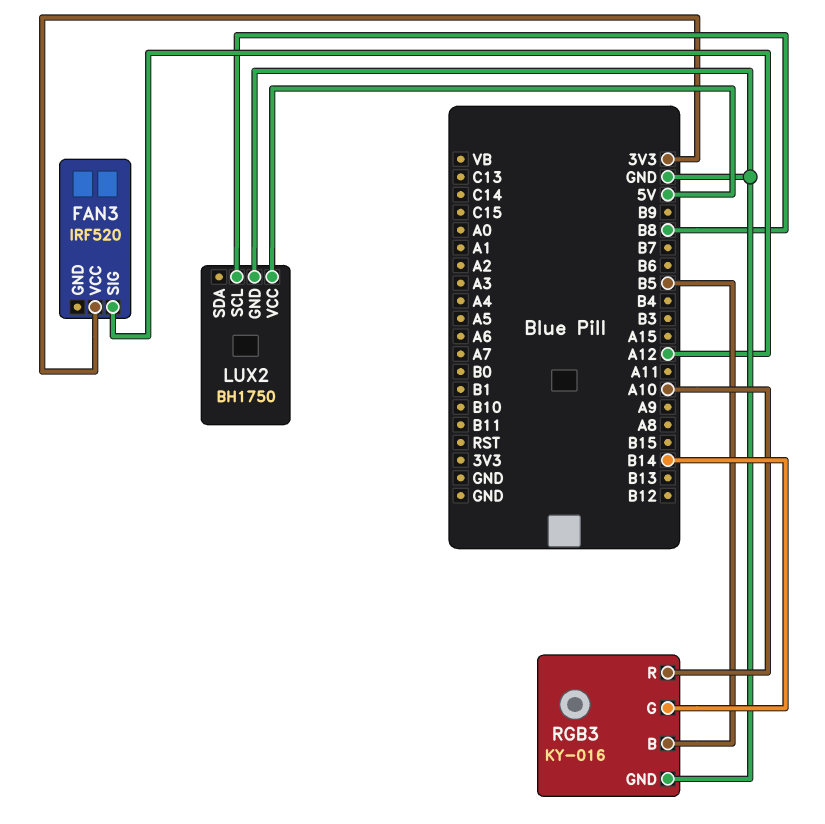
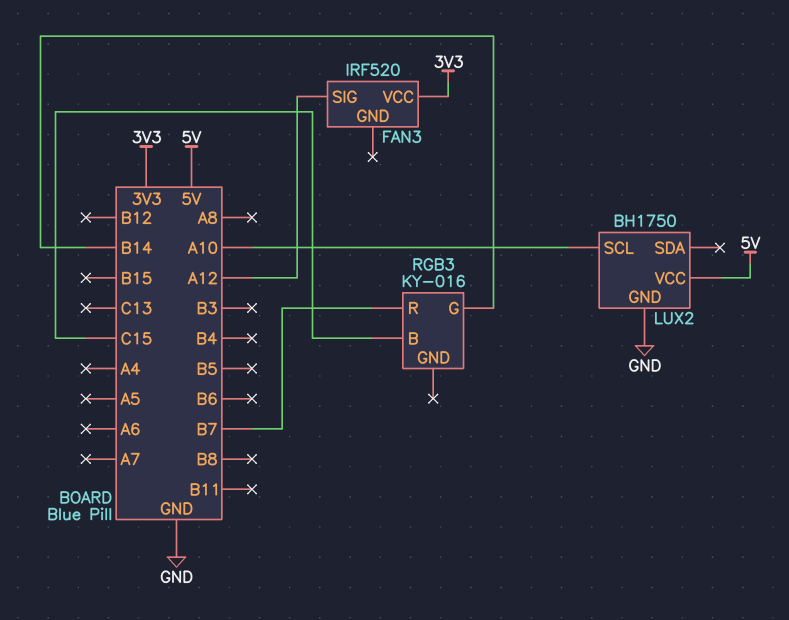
LUX2 pin SCL: B8 -> A10
RGB3 pin B: B5 -> C15
RGB3 pin GND: GND -> none
RGB3 pin R: A10 -> B7

